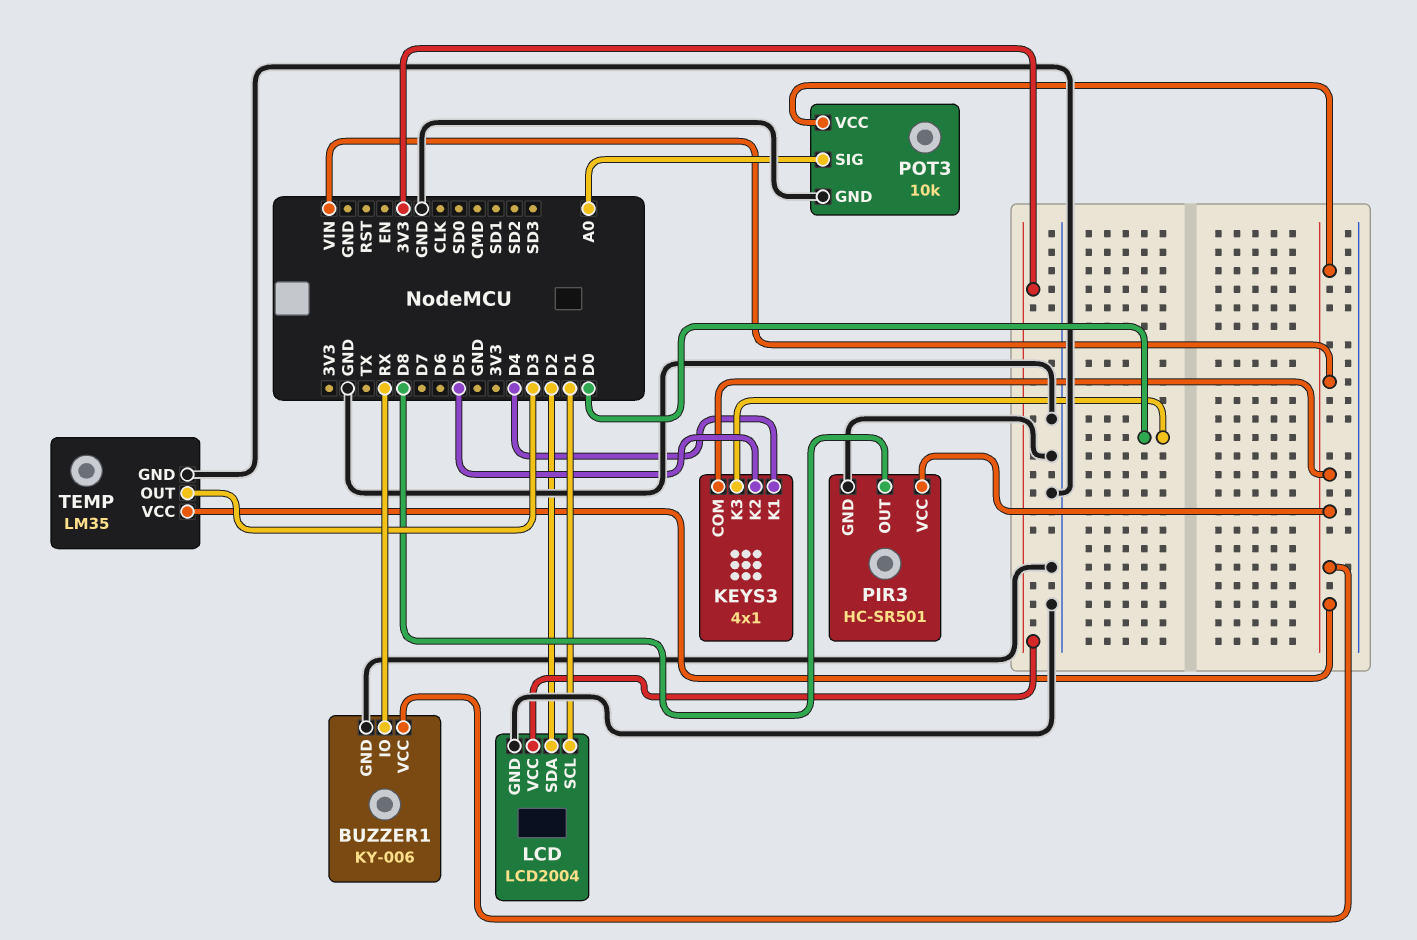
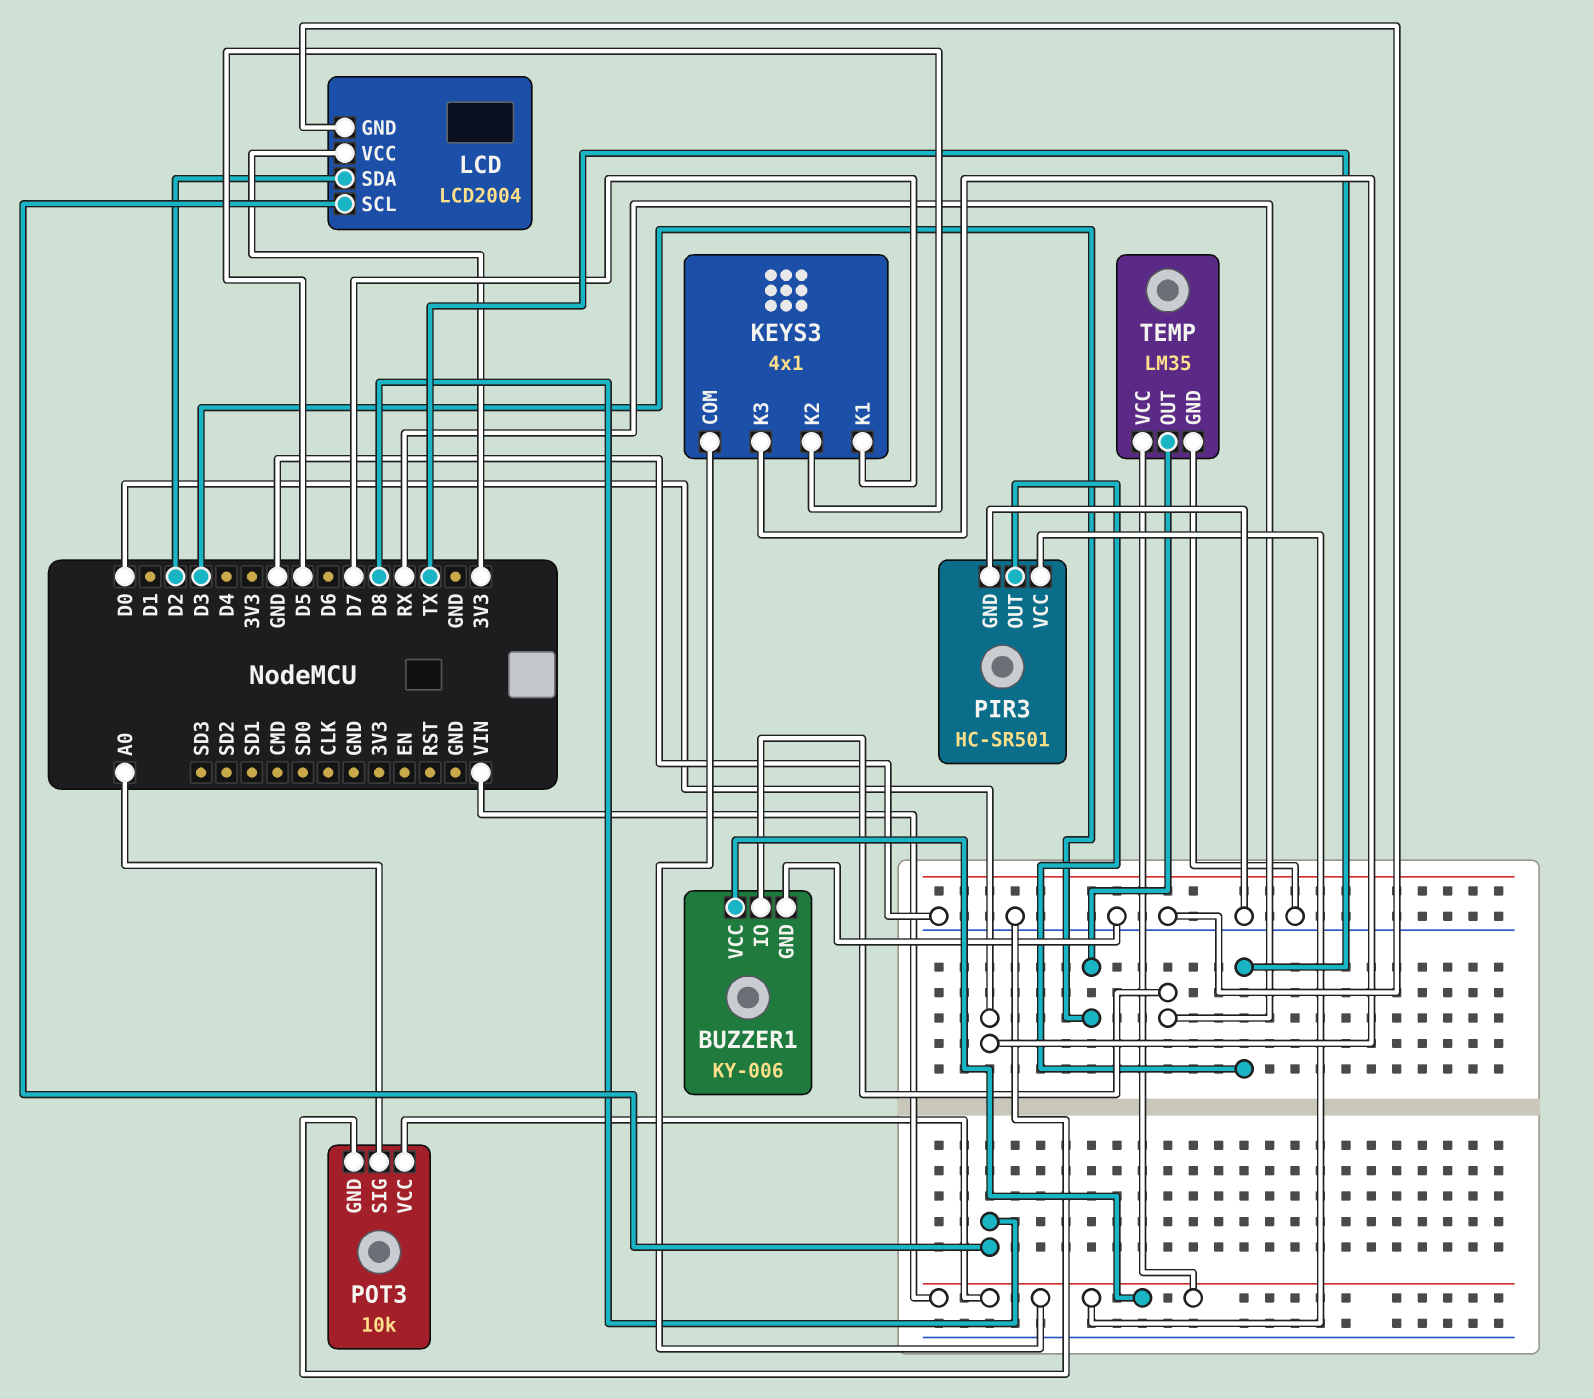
KEYS3 pin K1: D4 -> D7
LCD pin SCL: D1 -> D8
PIR3 pin OUT: D8 -> TX

